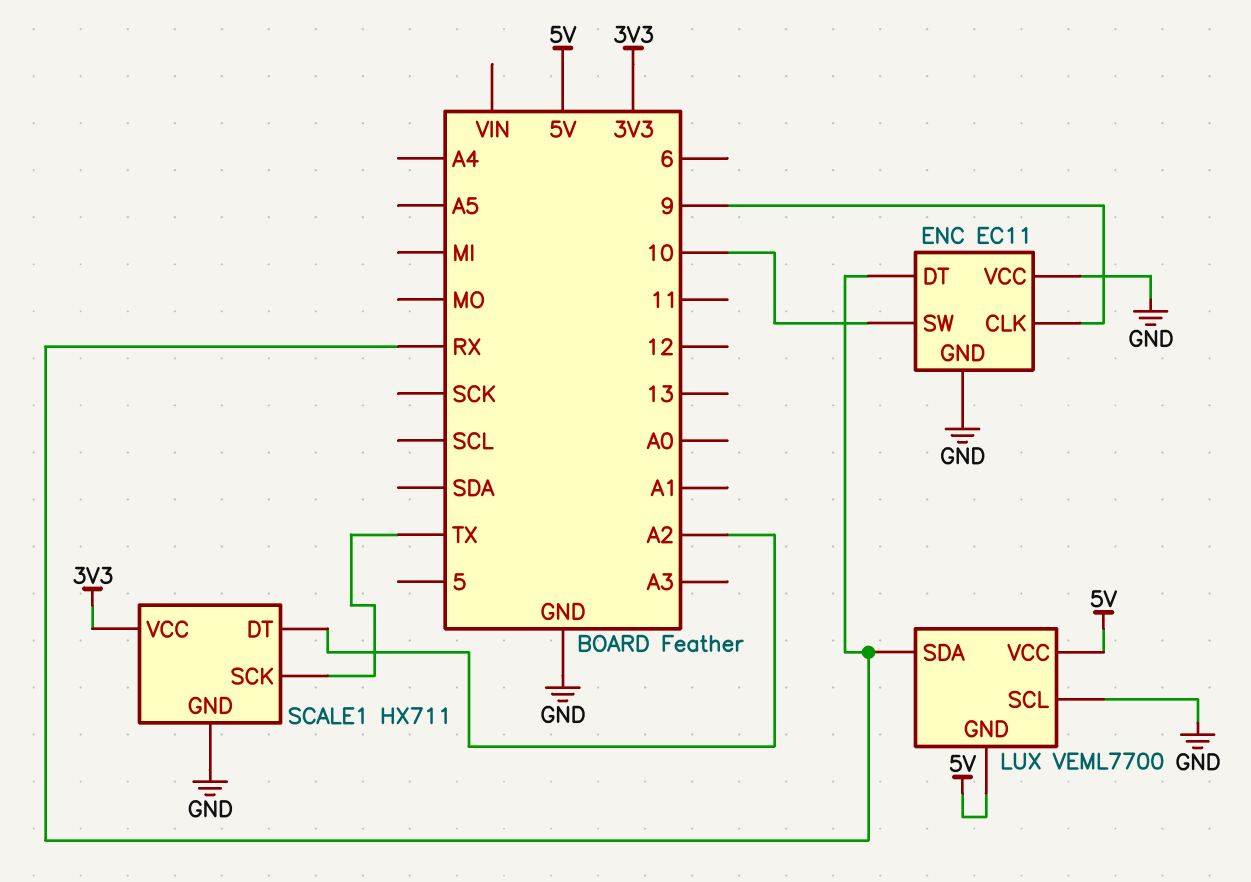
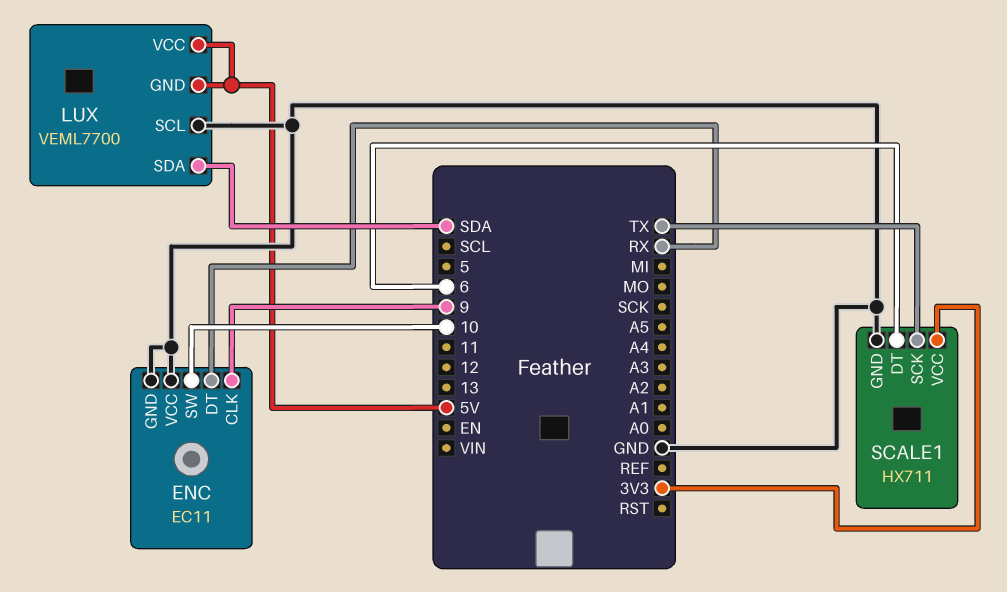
LUX pin SDA: RX -> SDA
SCALE1 pin DT: A2 -> 6

